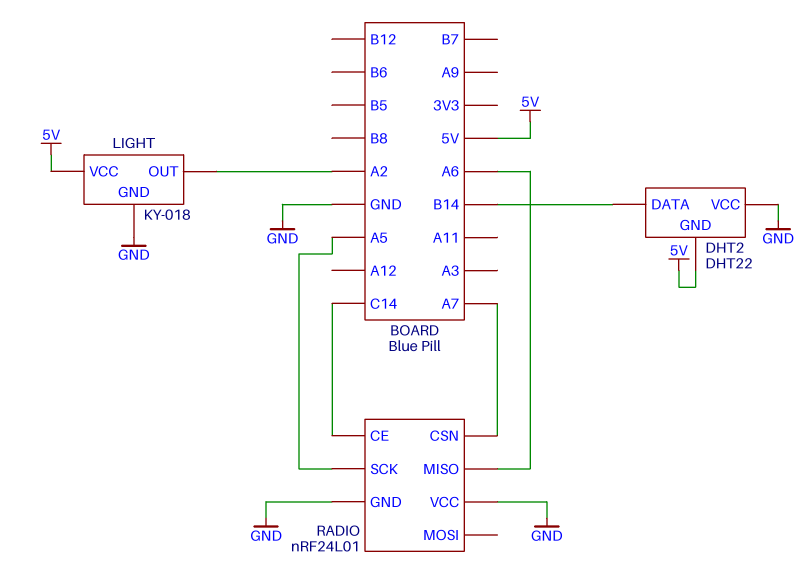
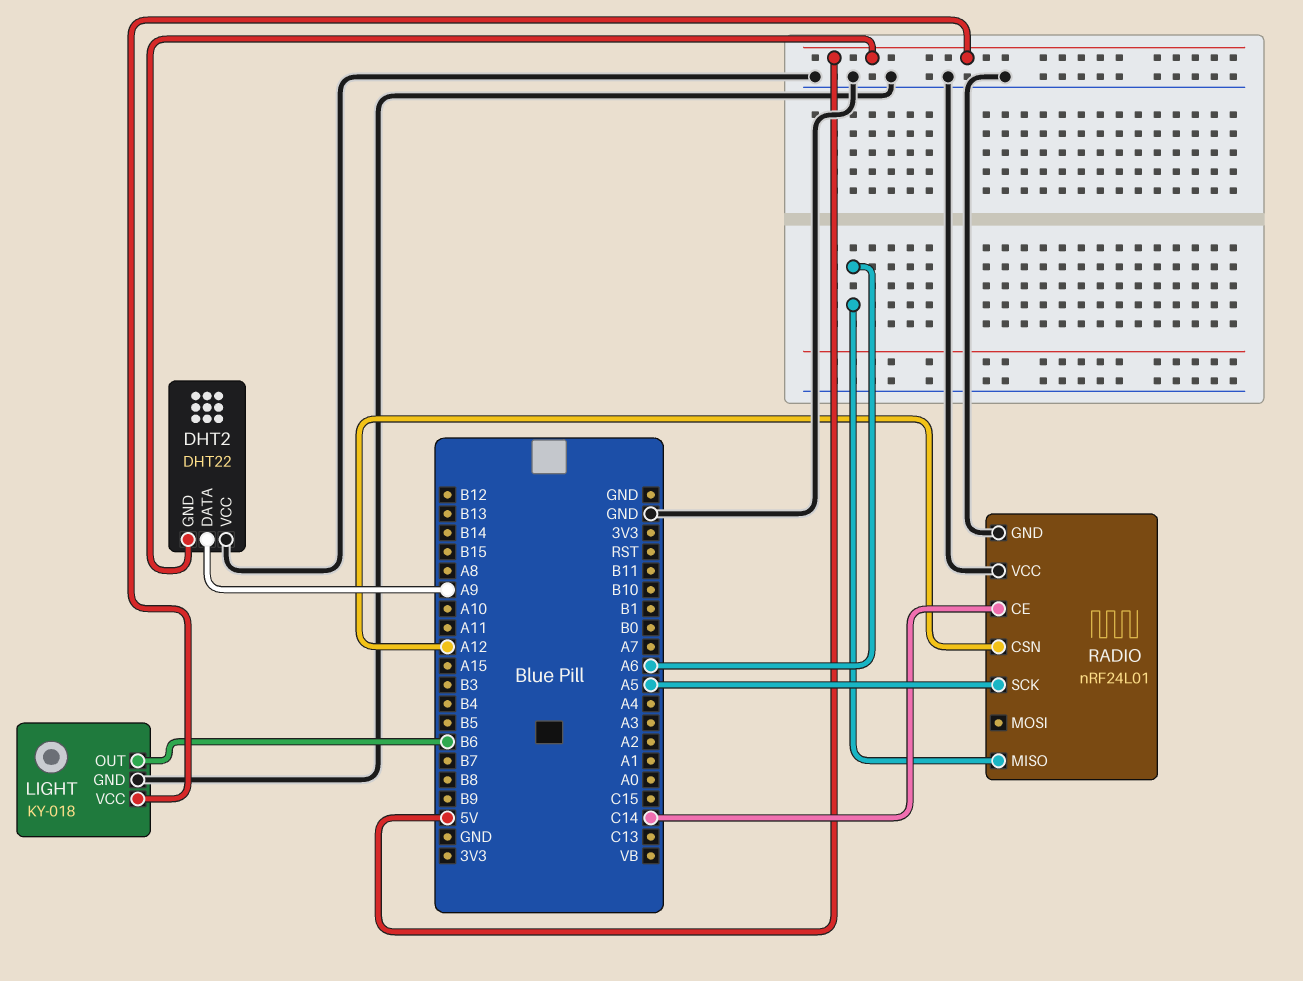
DHT2 pin DATA: B14 -> A9
LIGHT pin OUT: A2 -> B6
RADIO pin CSN: A7 -> A12

